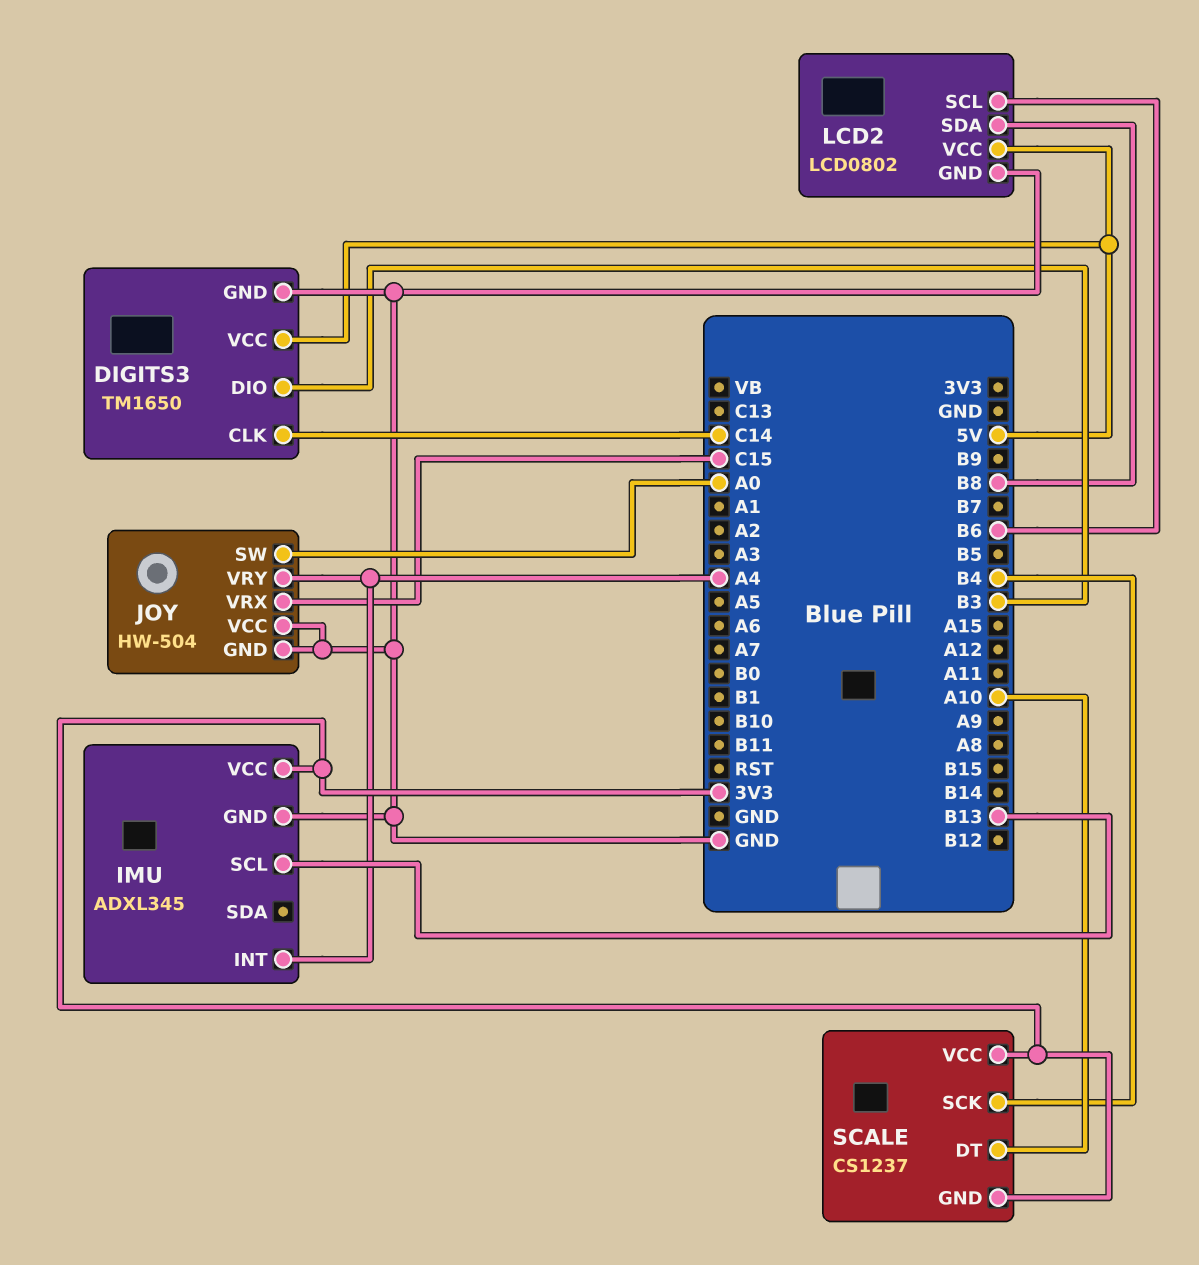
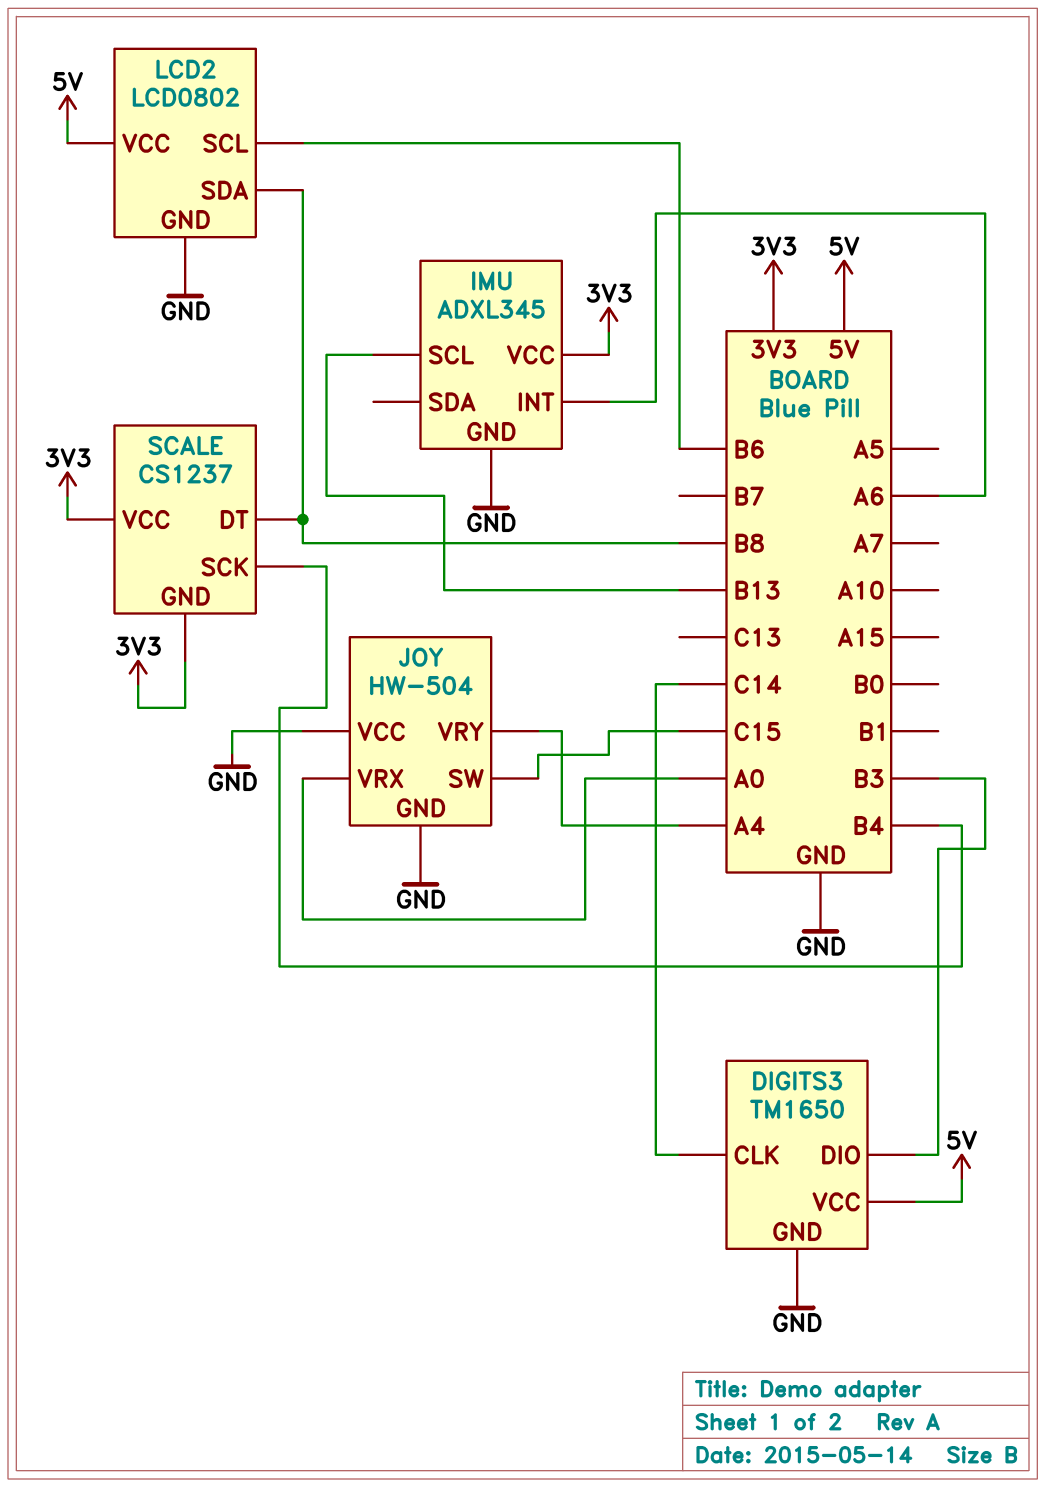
IMU pin INT: A4 -> A6
JOY pin SW: A0 -> C15
JOY pin VRX: C15 -> A0
SCALE pin DT: A10 -> B8

